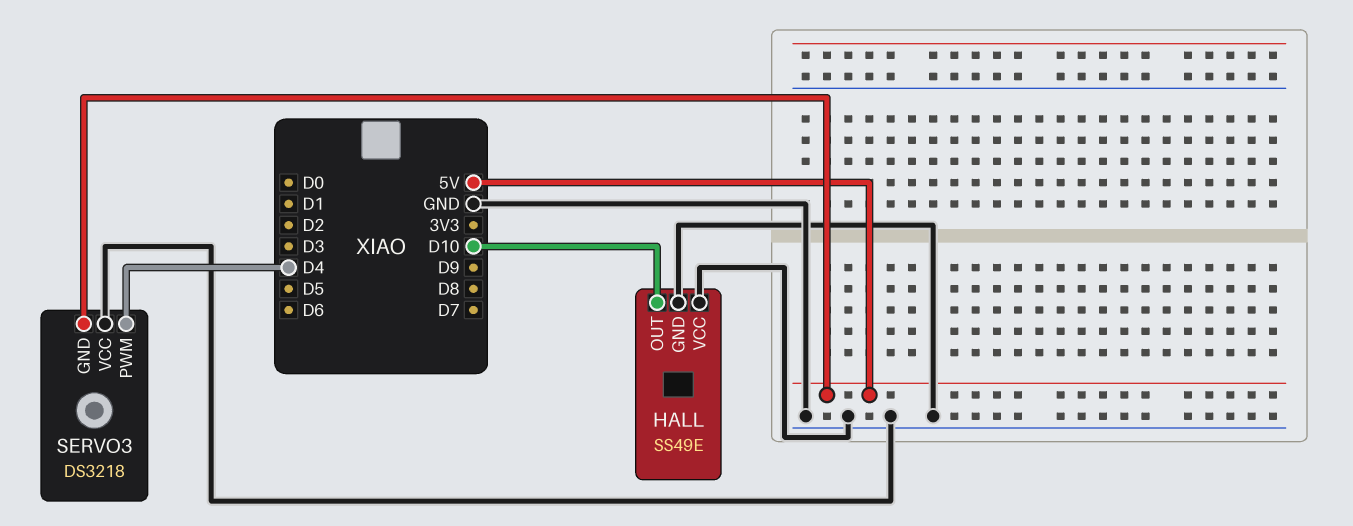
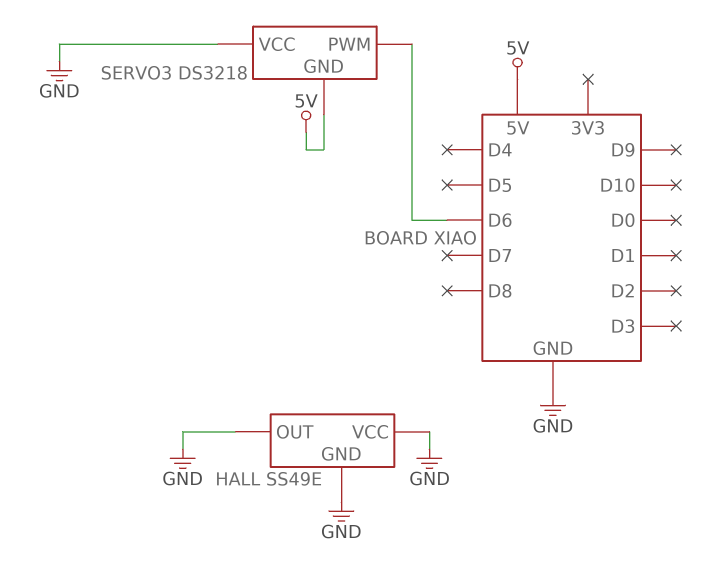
HALL pin OUT: D10 -> GND
SERVO3 pin PWM: D4 -> D6

